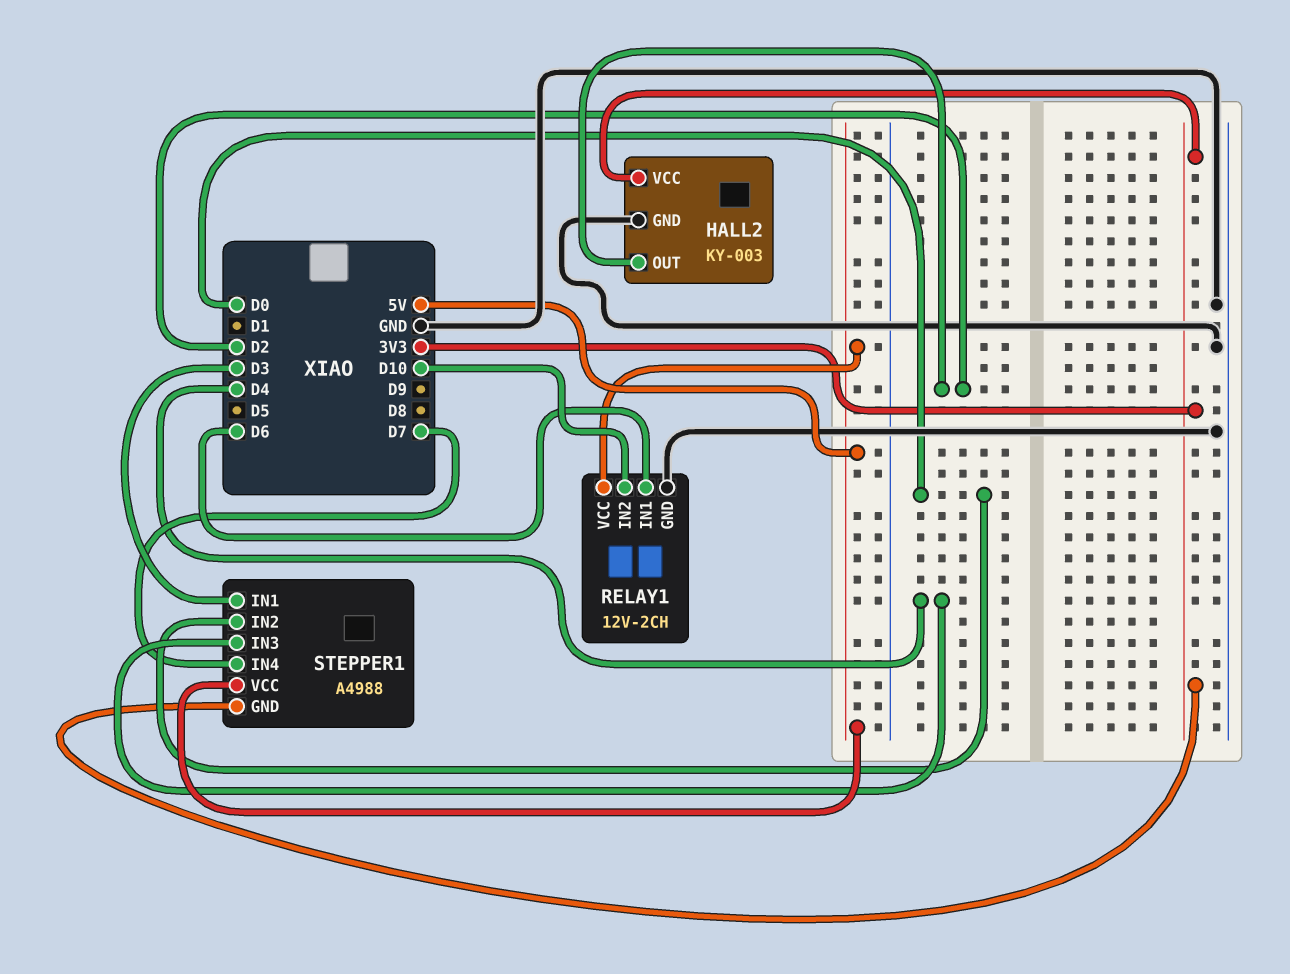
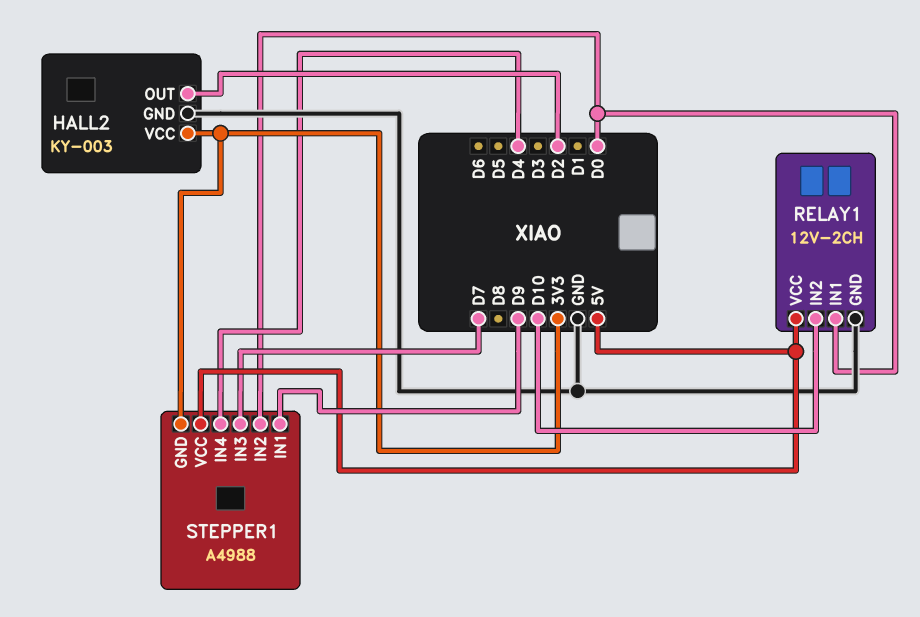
RELAY1 pin IN1: D6 -> D0
STEPPER1 pin IN1: D3 -> D9
STEPPER1 pin IN3: D4 -> D7
STEPPER1 pin IN4: D7 -> D4

